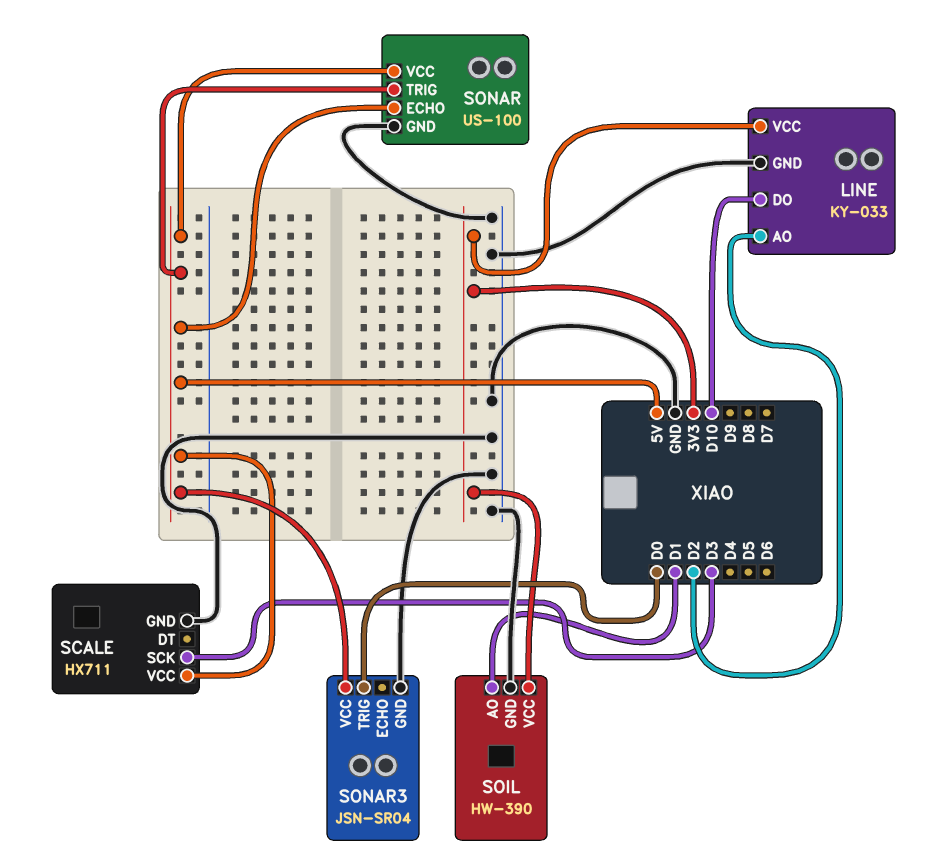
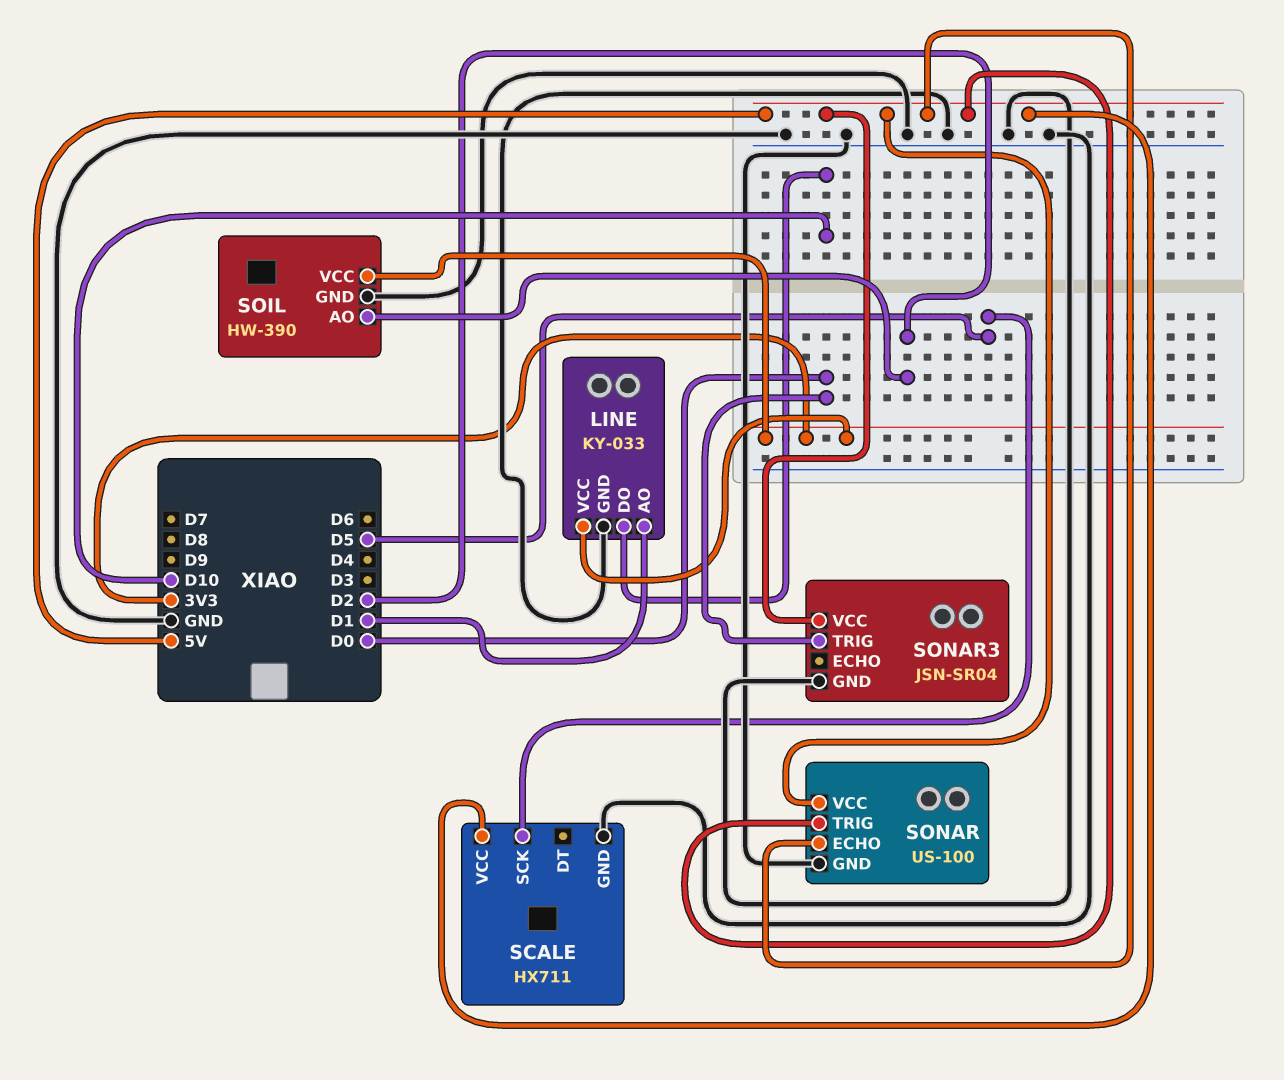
LINE pin AO: D2 -> D1
SCALE pin SCK: D3 -> D5
SOIL pin AO: D1 -> D2

